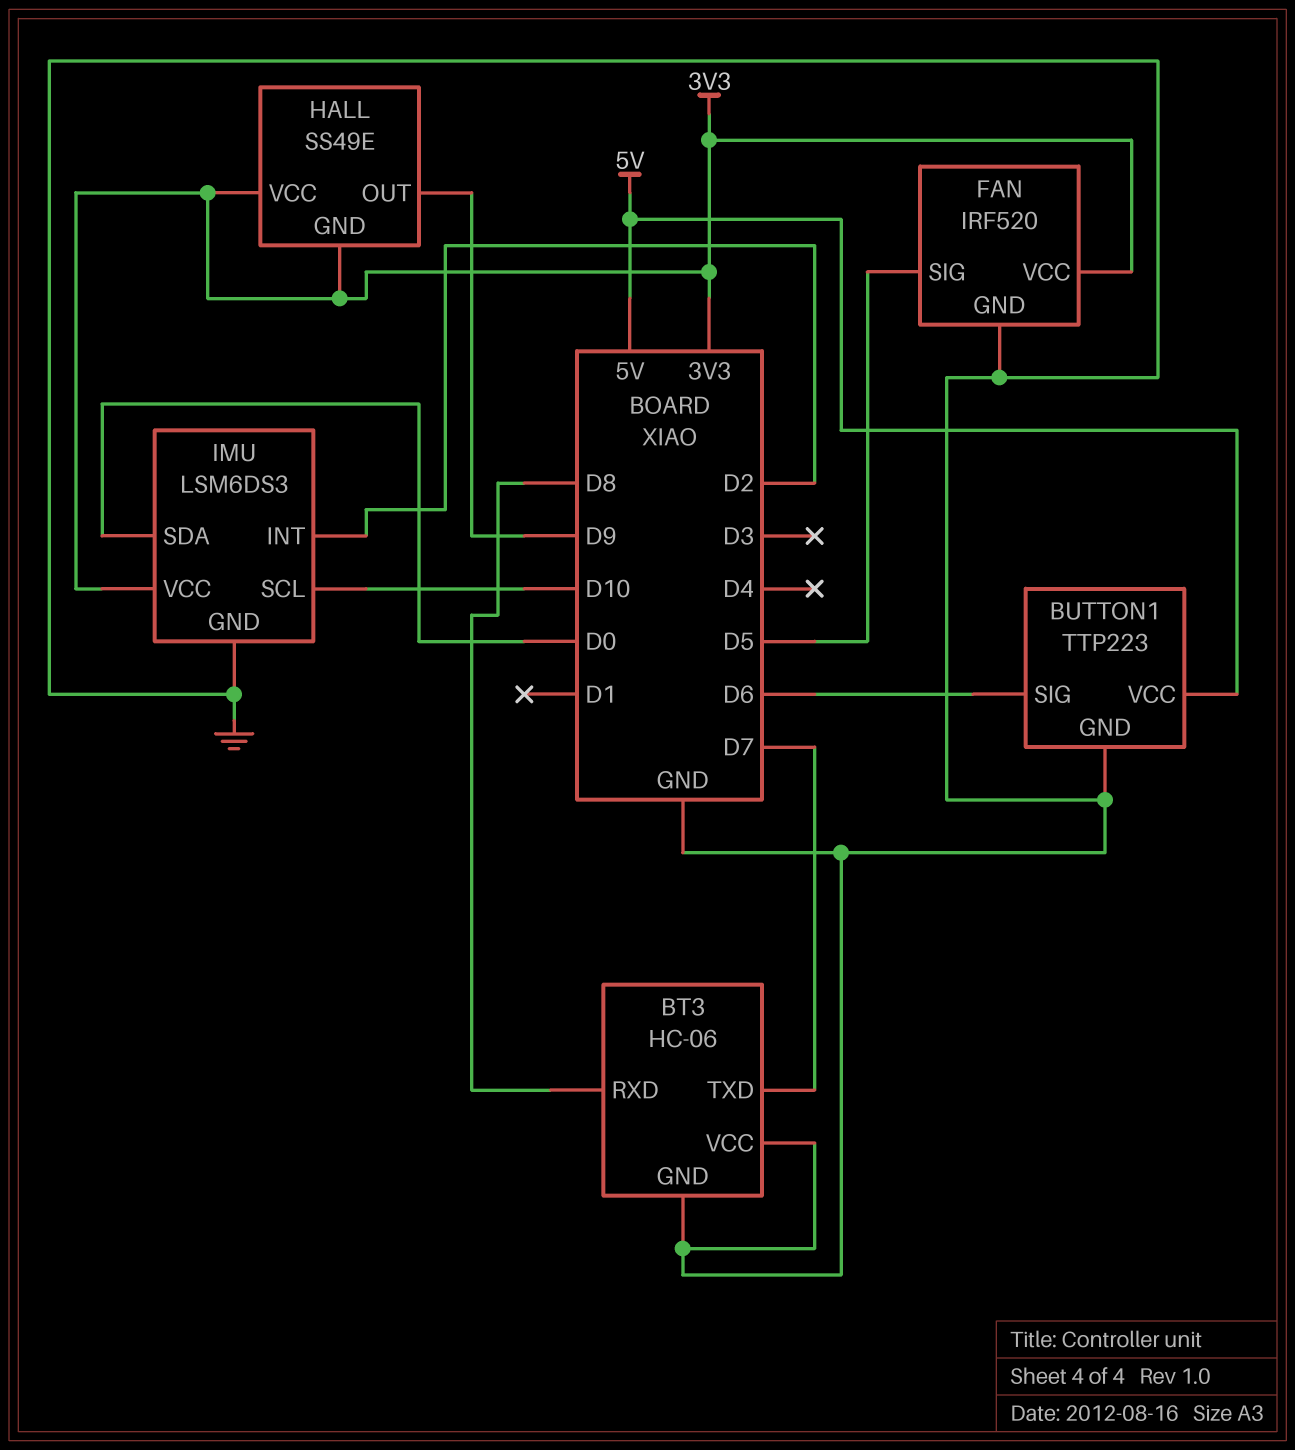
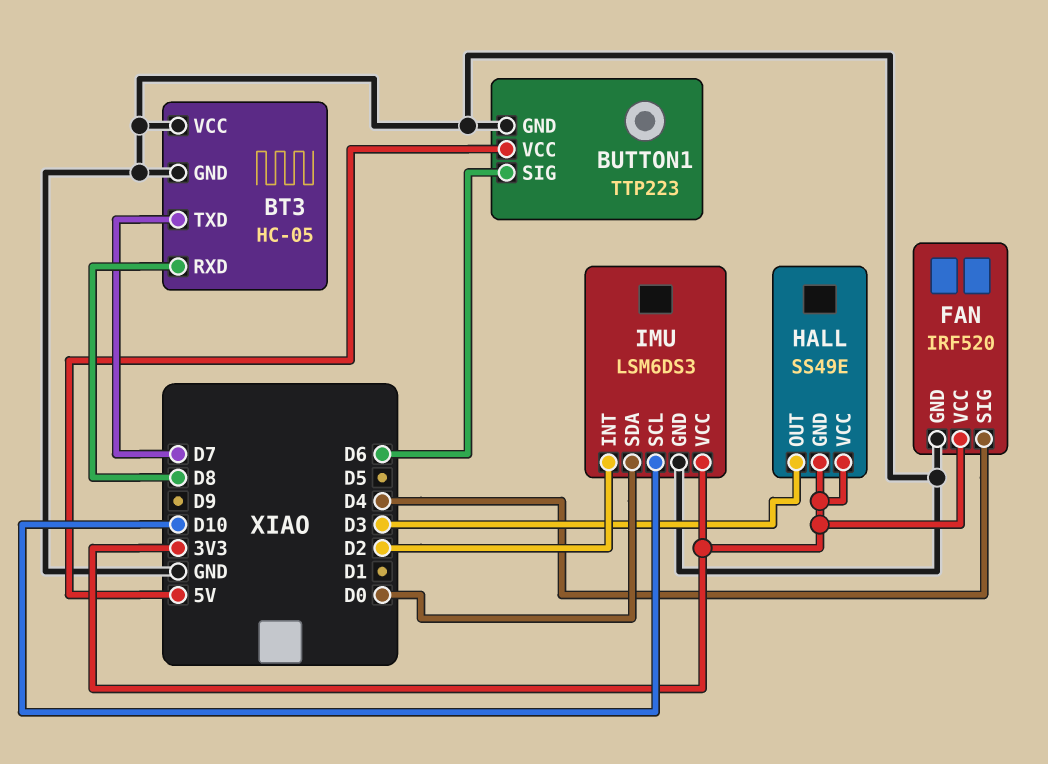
BT3: HC-06 -> HC-05
FAN pin SIG: D5 -> D4
HALL pin OUT: D9 -> D3

